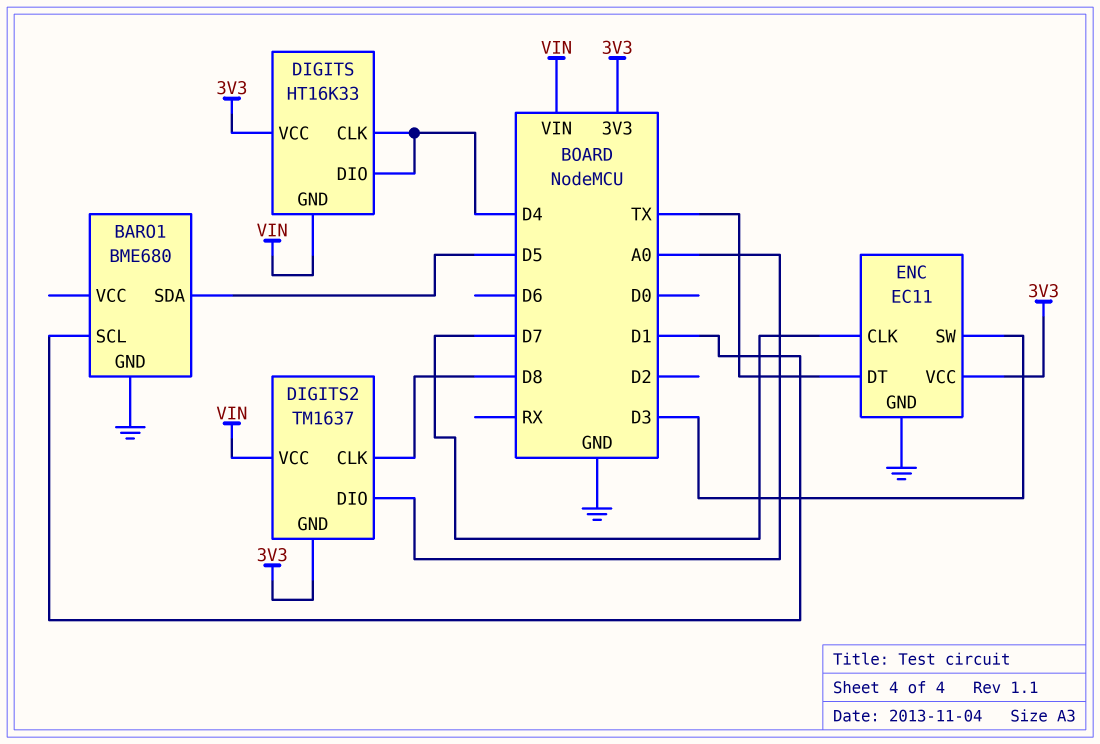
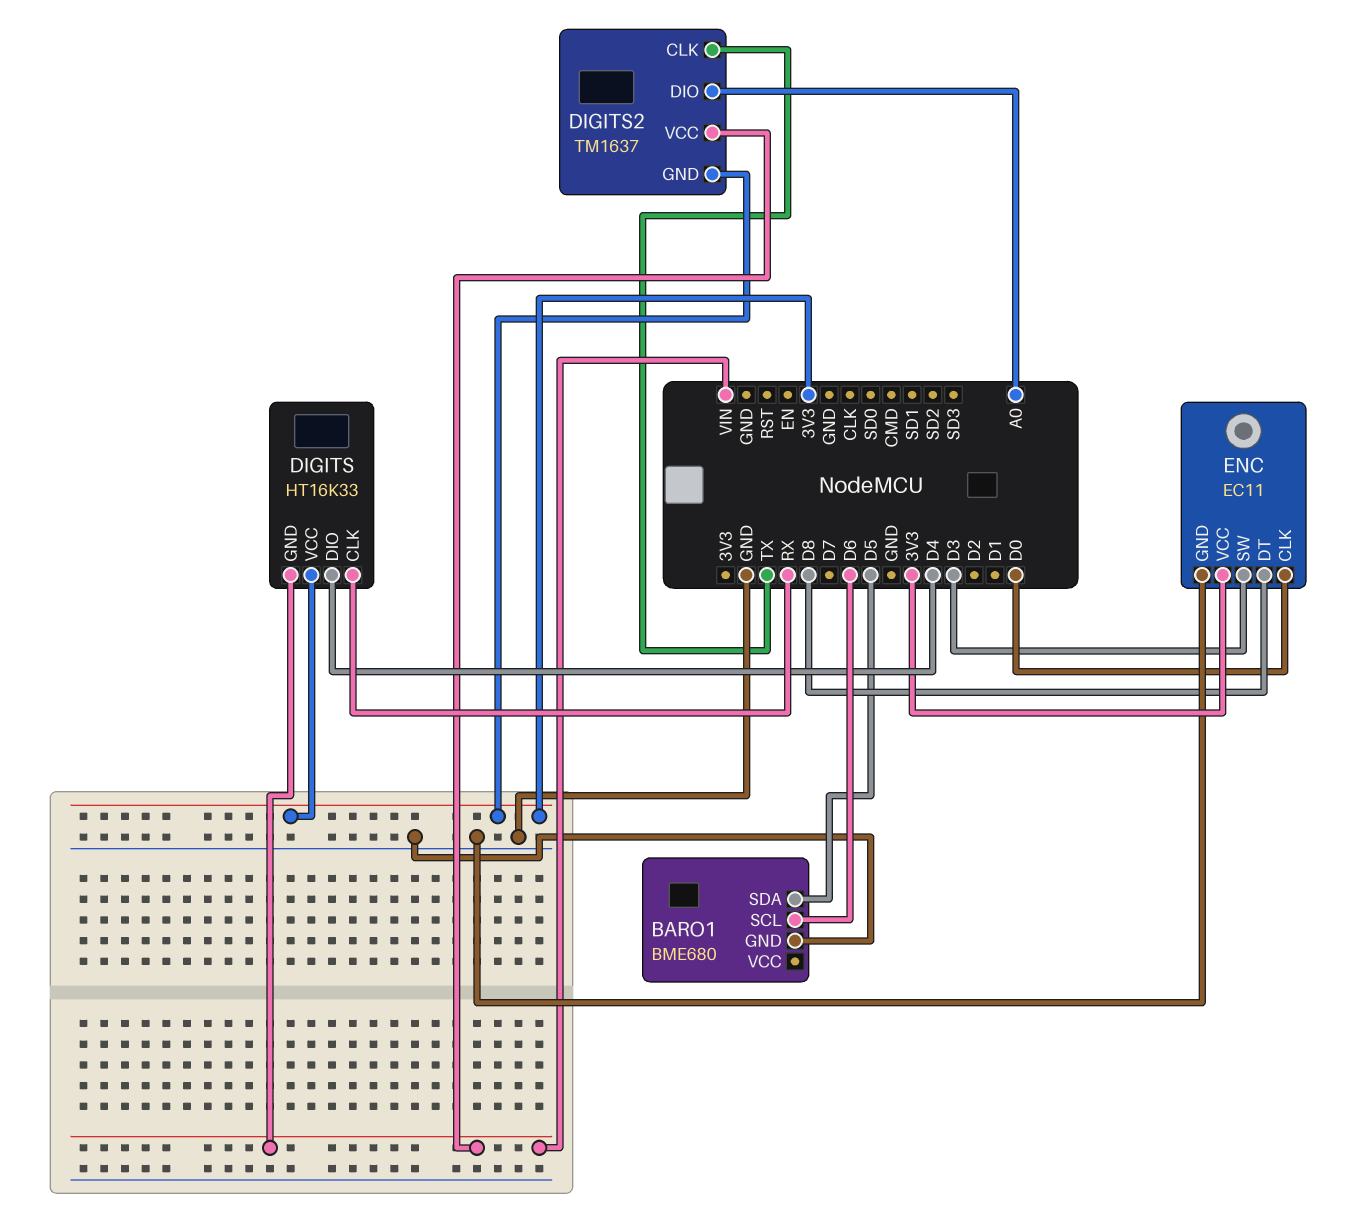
BARO1 pin SCL: D1 -> D6
DIGITS pin CLK: D4 -> RX
DIGITS2 pin CLK: D8 -> TX
ENC pin CLK: D7 -> D0
ENC pin DT: TX -> D8

